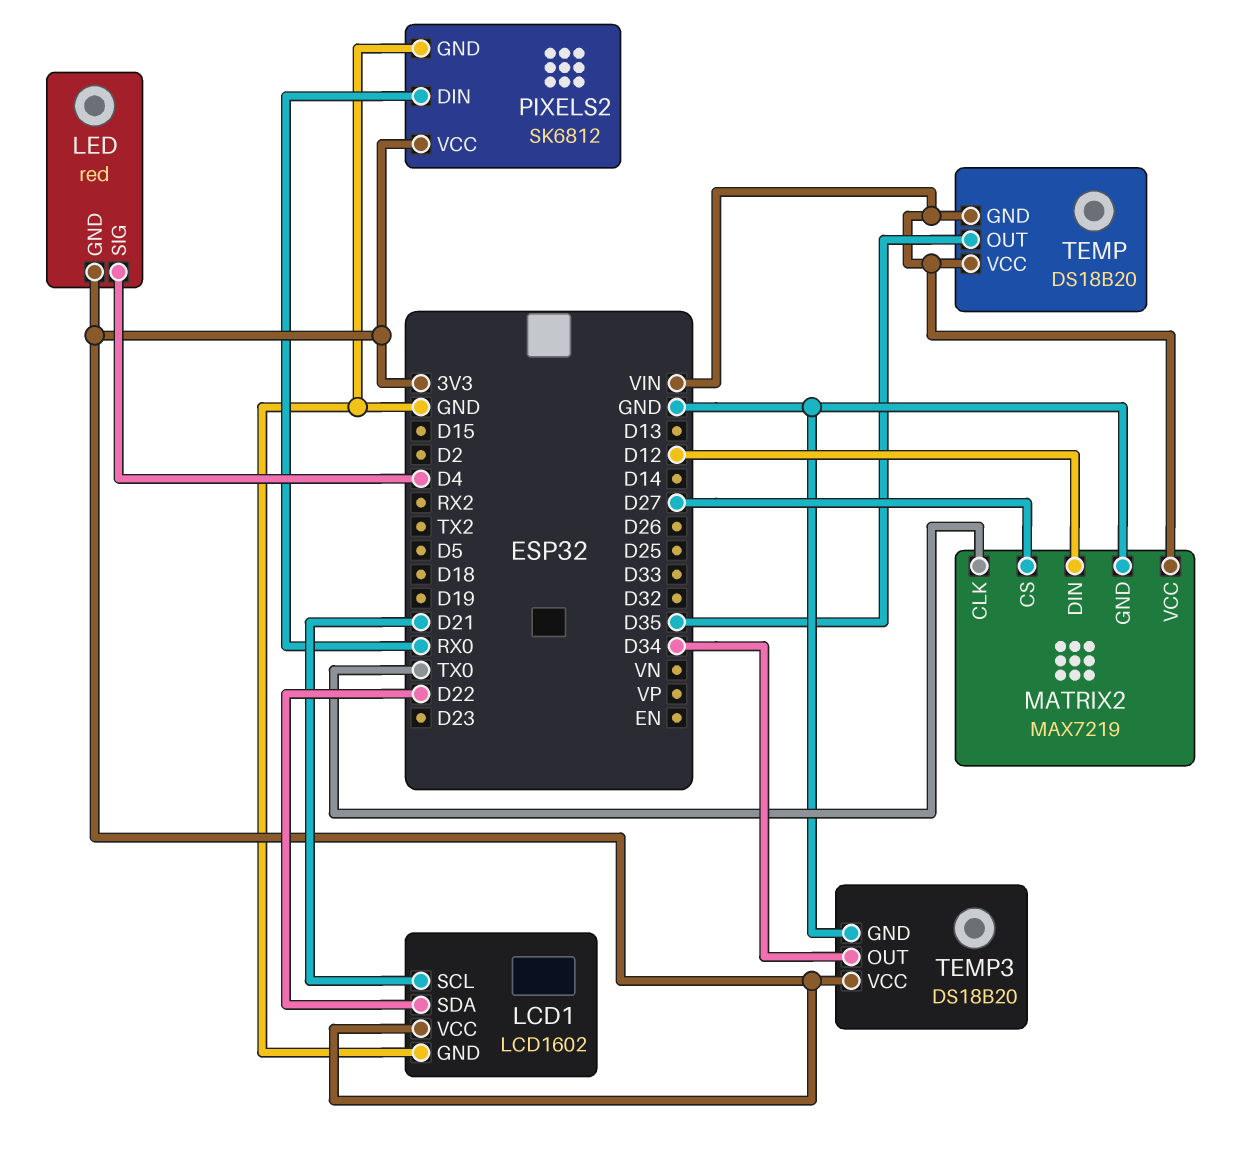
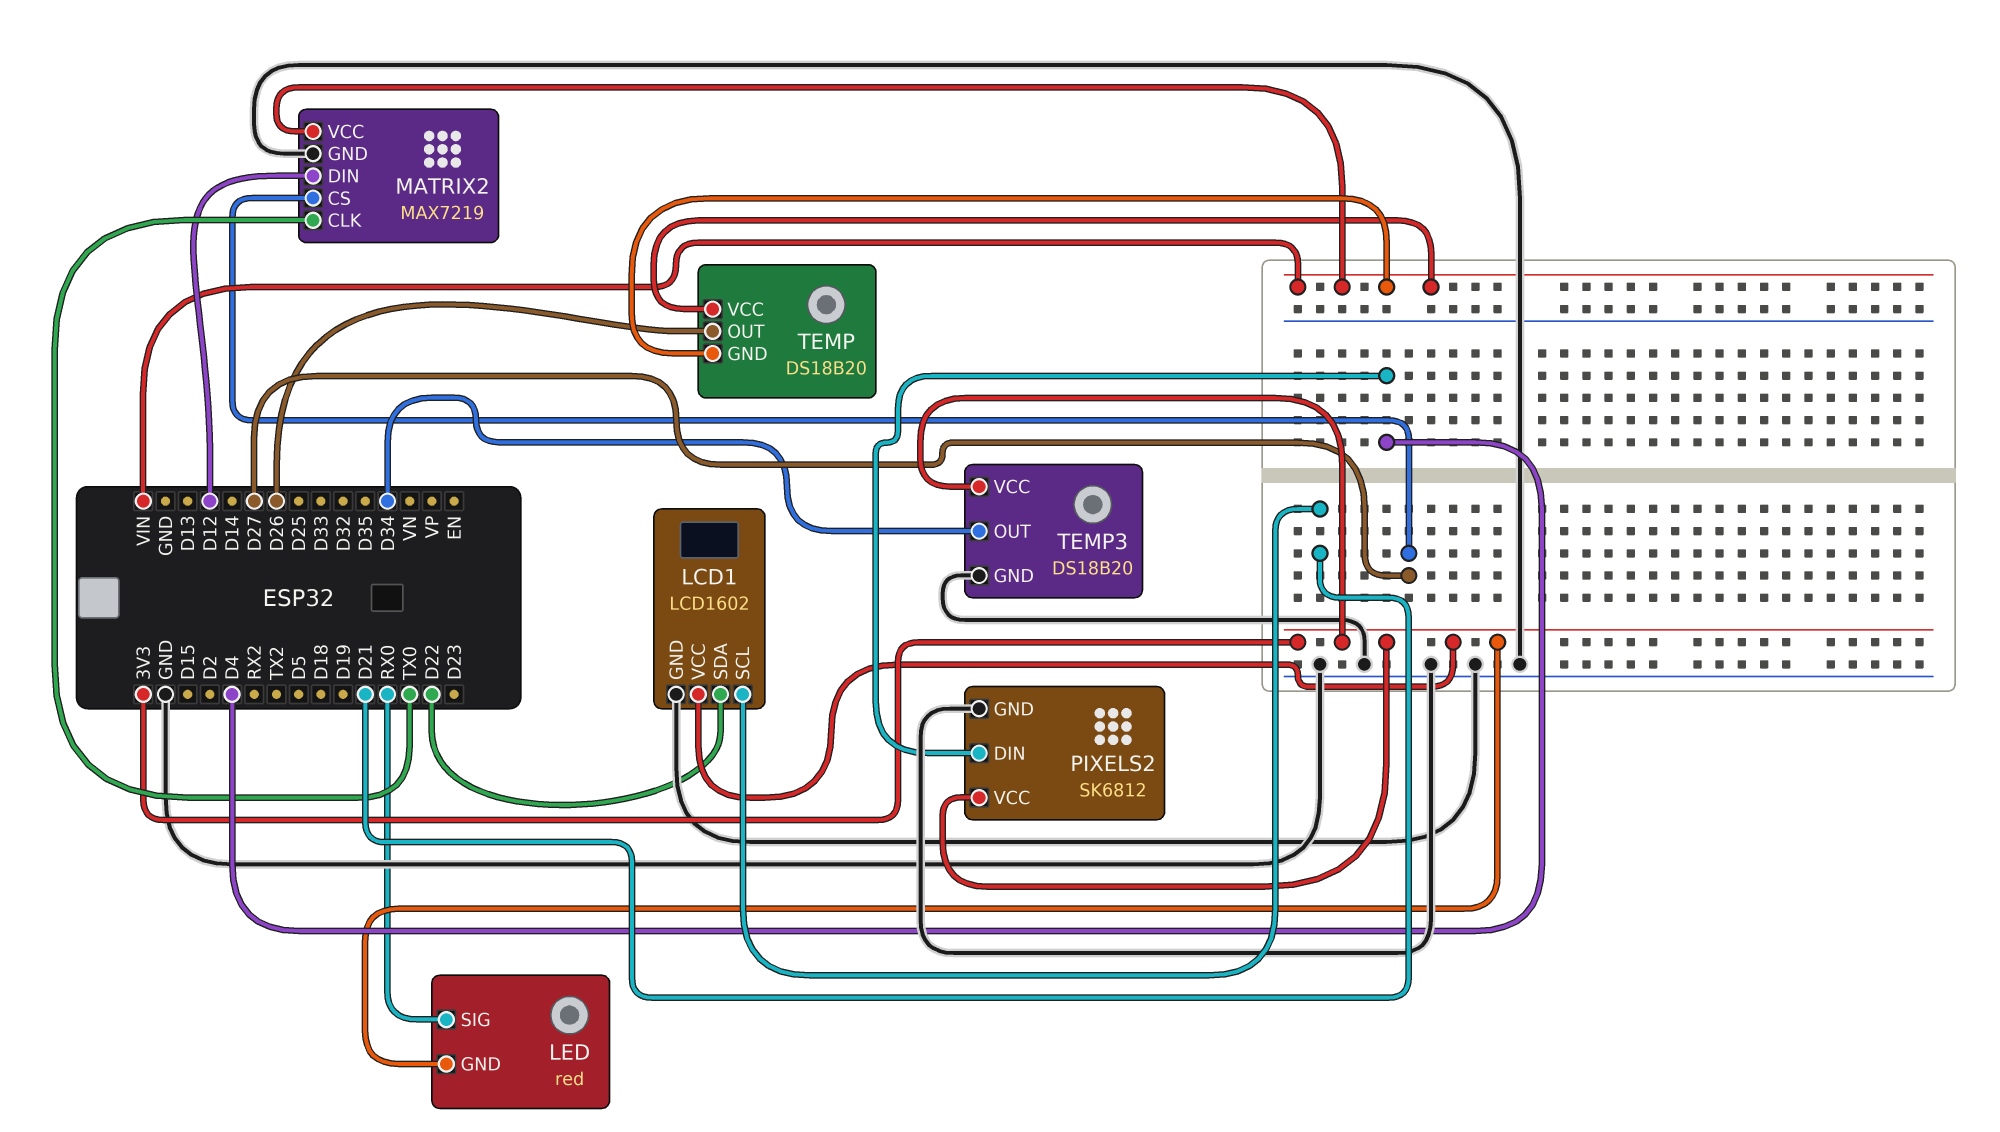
LED pin SIG: D4 -> RX0
PIXELS2 pin DIN: RX0 -> D4
TEMP pin OUT: D35 -> D26

